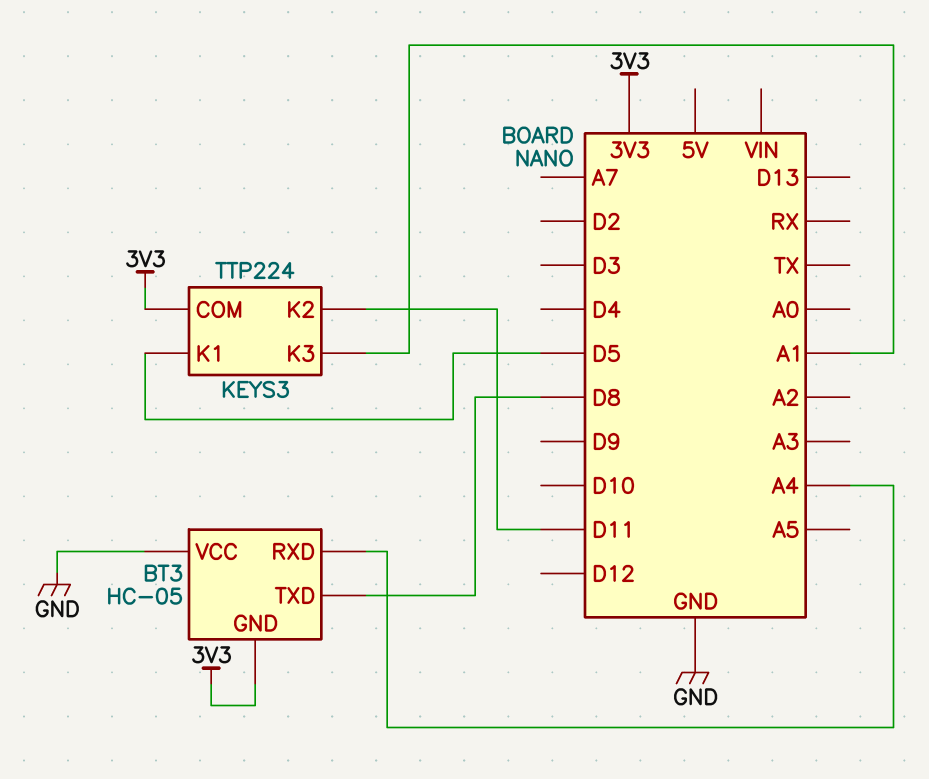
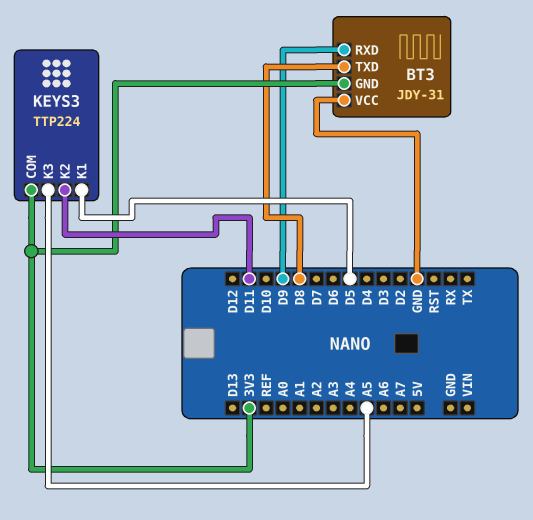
BT3: HC-05 -> JDY-31
BT3 pin RXD: A4 -> D9
KEYS3 pin K3: A1 -> A5

